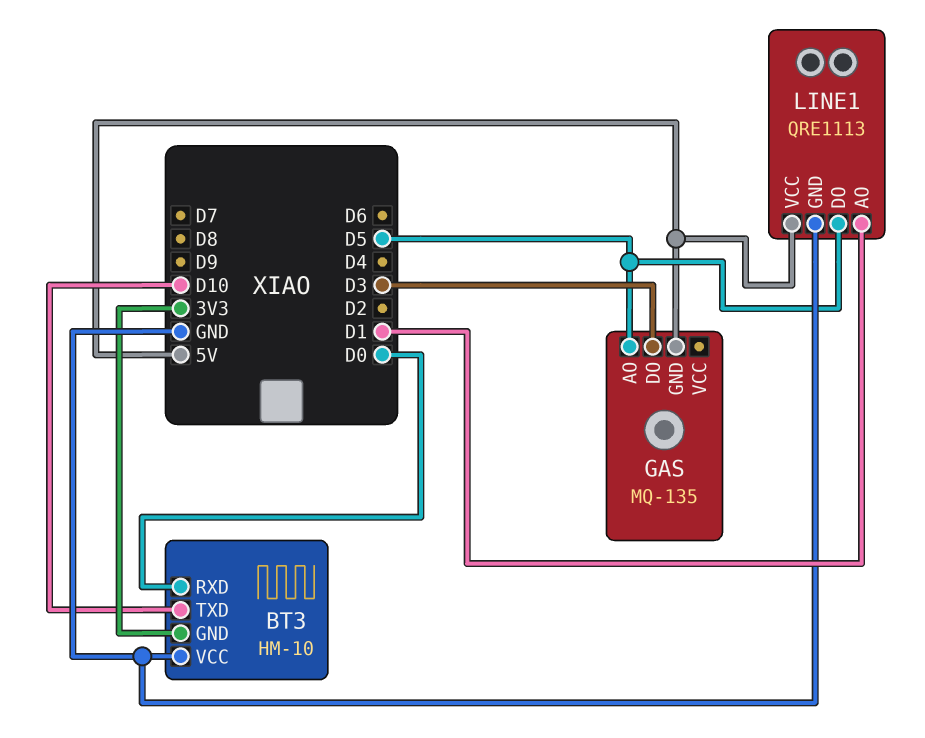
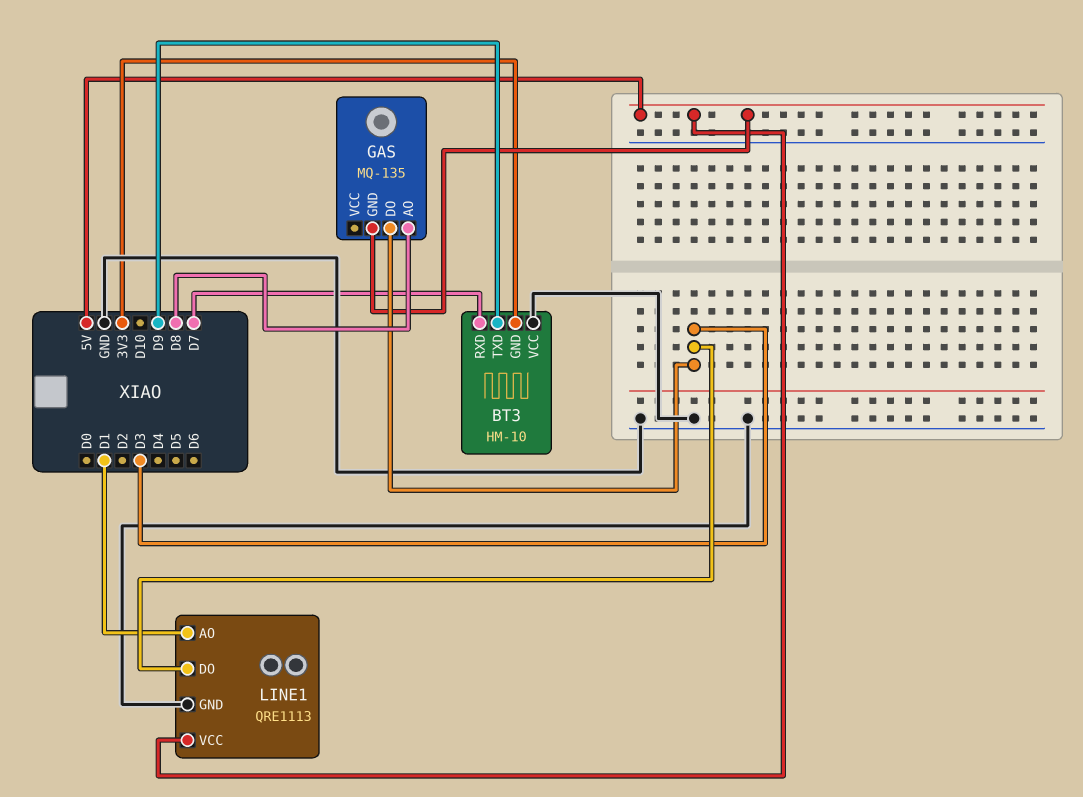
BT3 pin RXD: D0 -> D7
BT3 pin TXD: D10 -> D9
GAS pin AO: D5 -> D8
LINE1 pin DO: D5 -> D3

